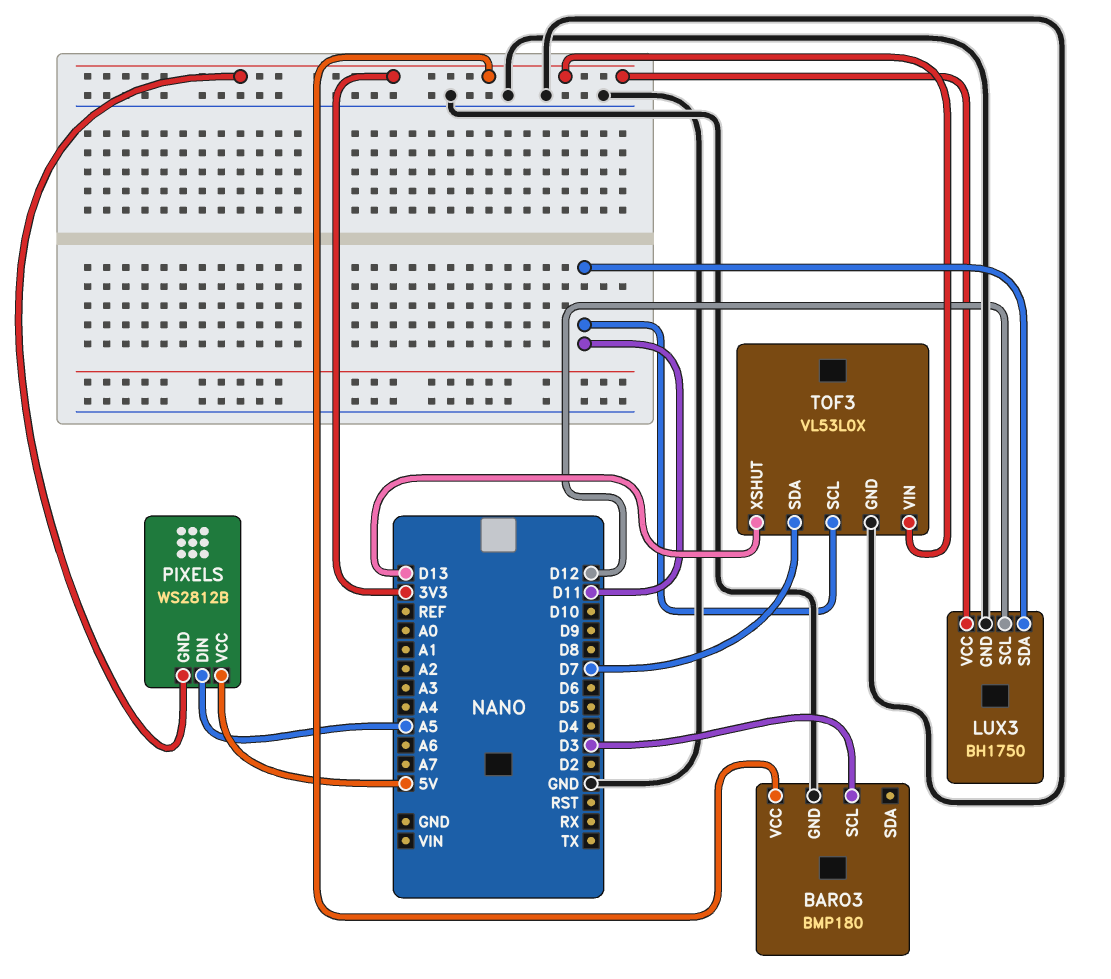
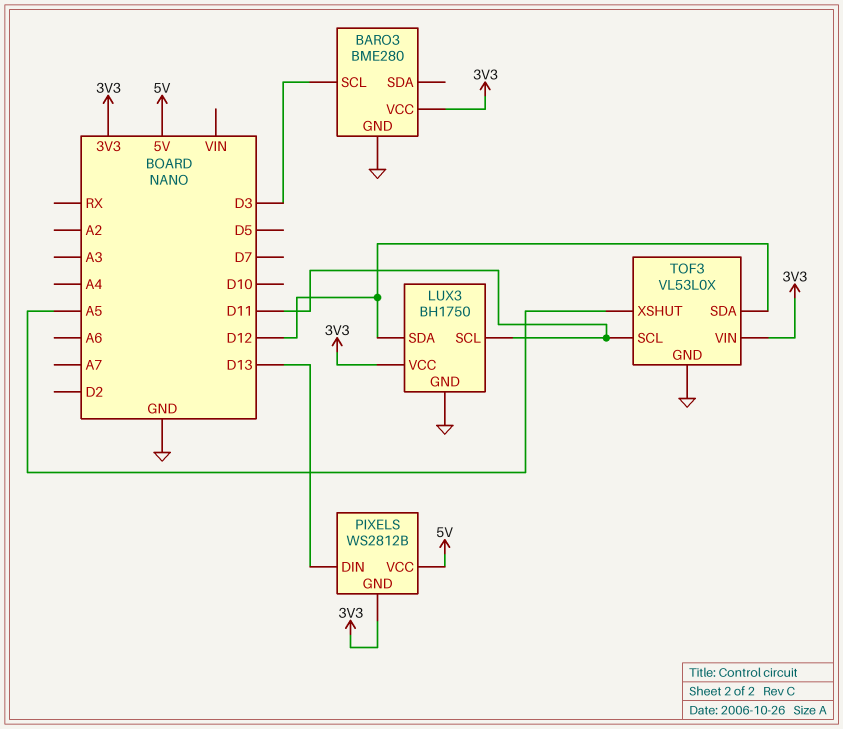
BARO3: BMP180 -> BME280
LUX3 pin SCL: D12 -> D11
LUX3 pin SDA: D11 -> D12
PIXELS pin DIN: A5 -> D13
TOF3 pin SDA: D7 -> D12
TOF3 pin XSHUT: D13 -> A5

